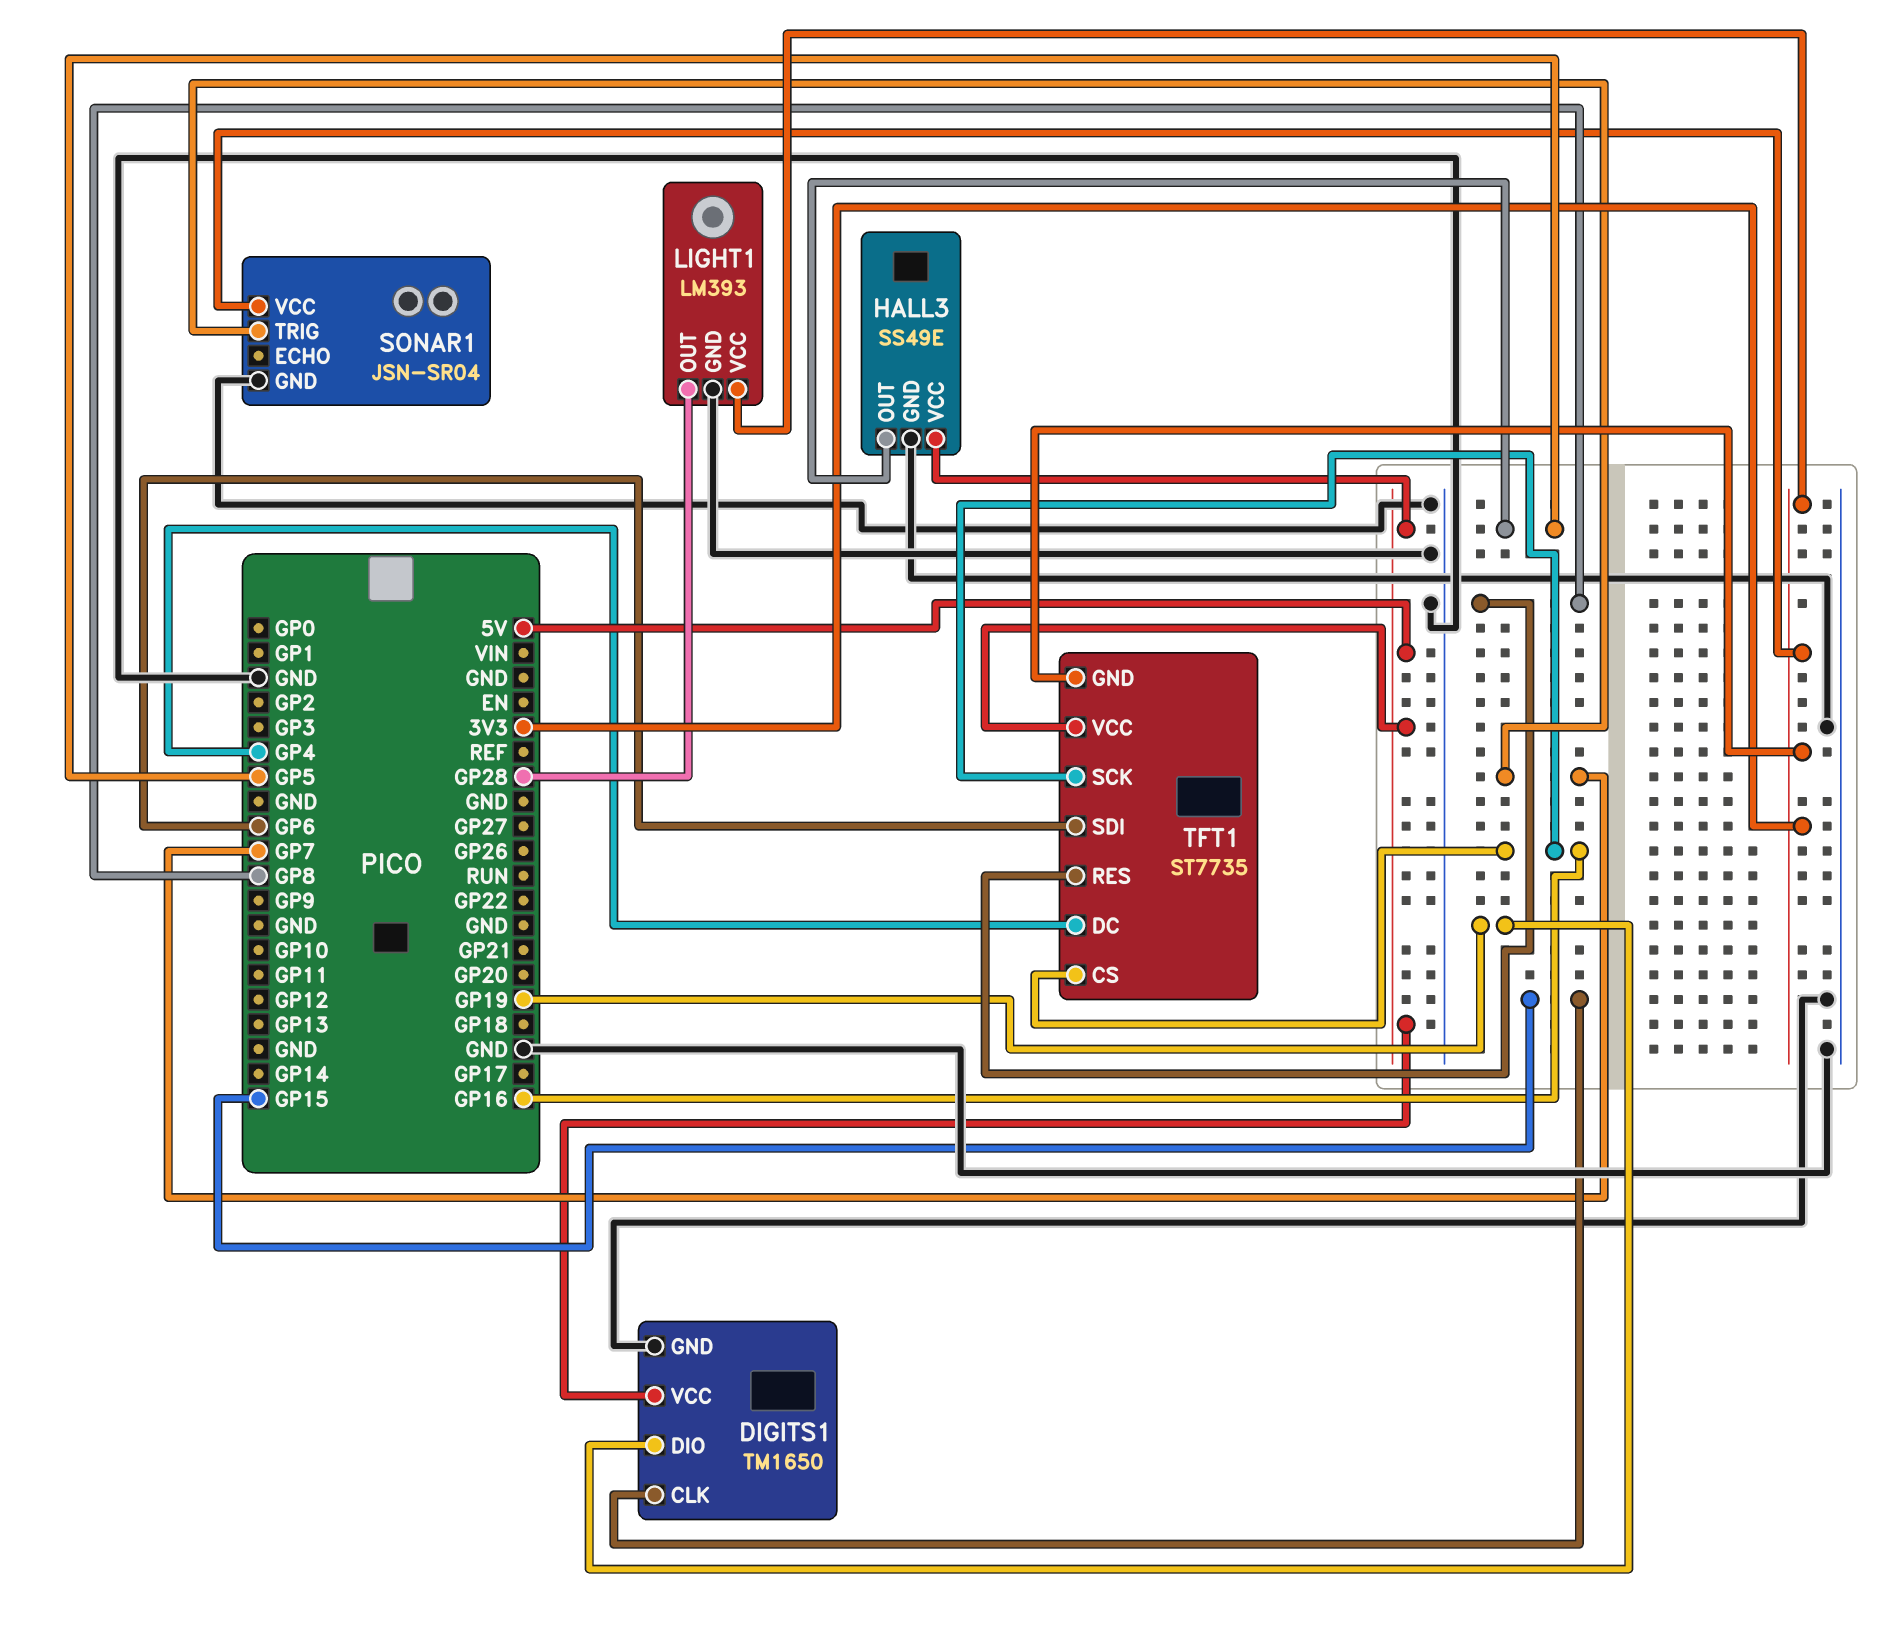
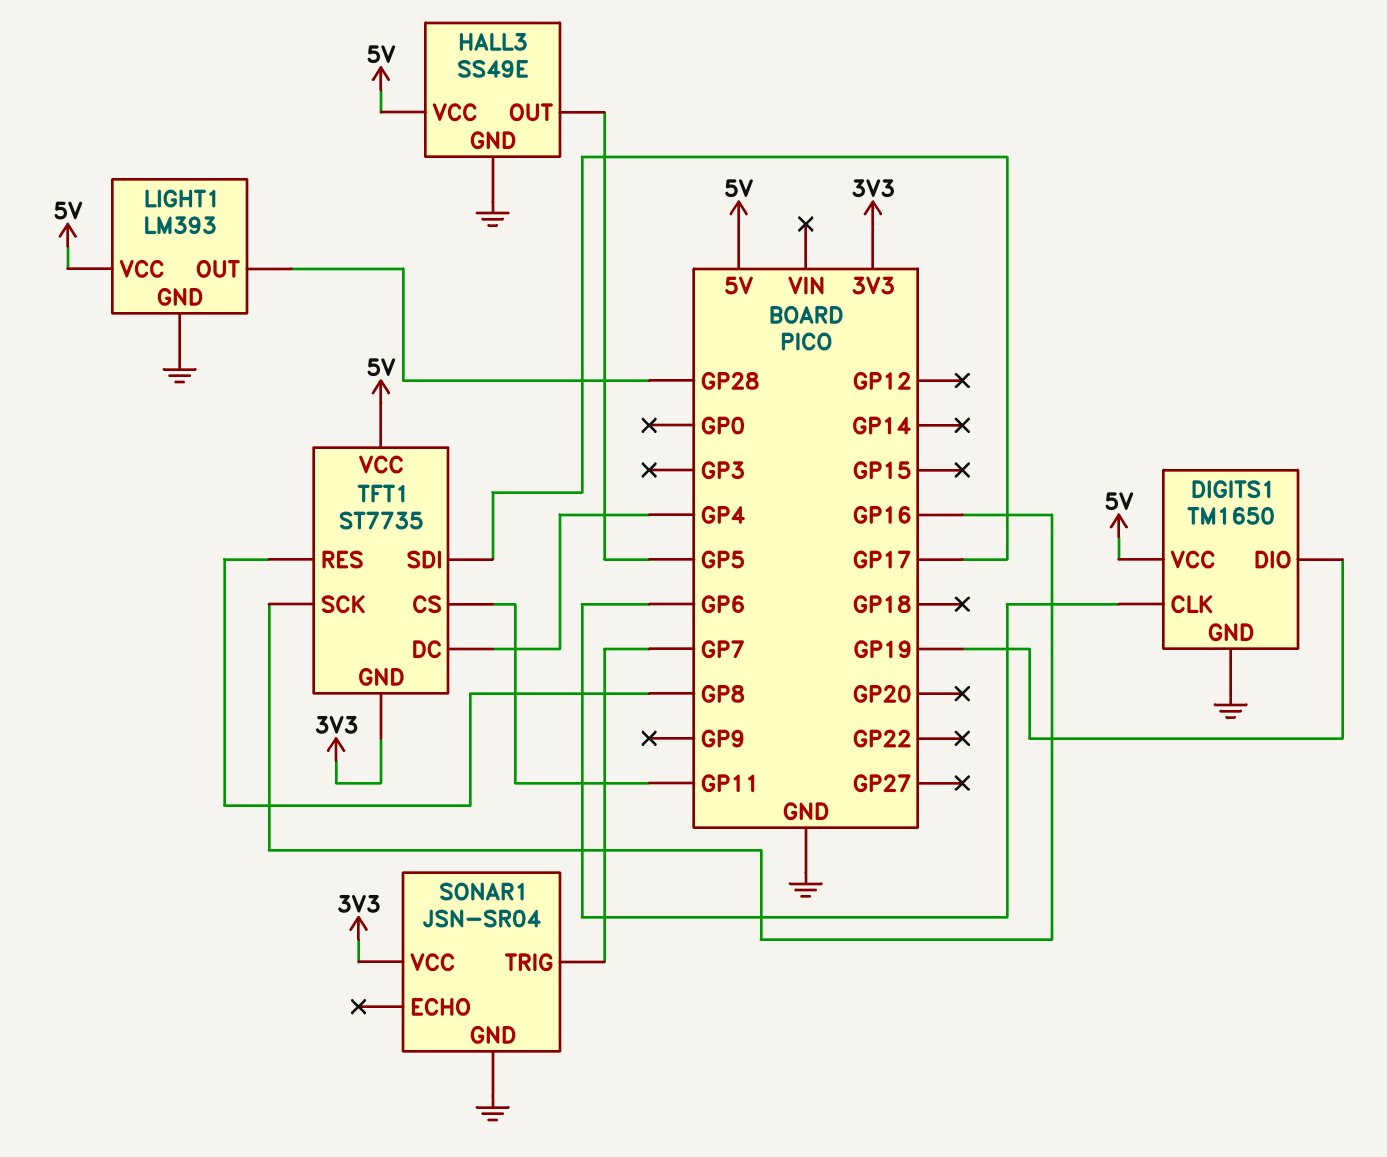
DIGITS1 pin CLK: GP15 -> GP6
LIGHT1 pin VCC: 3V3 -> 5V
TFT1 pin CS: GP16 -> GP11
TFT1 pin SDI: GP6 -> GP17

